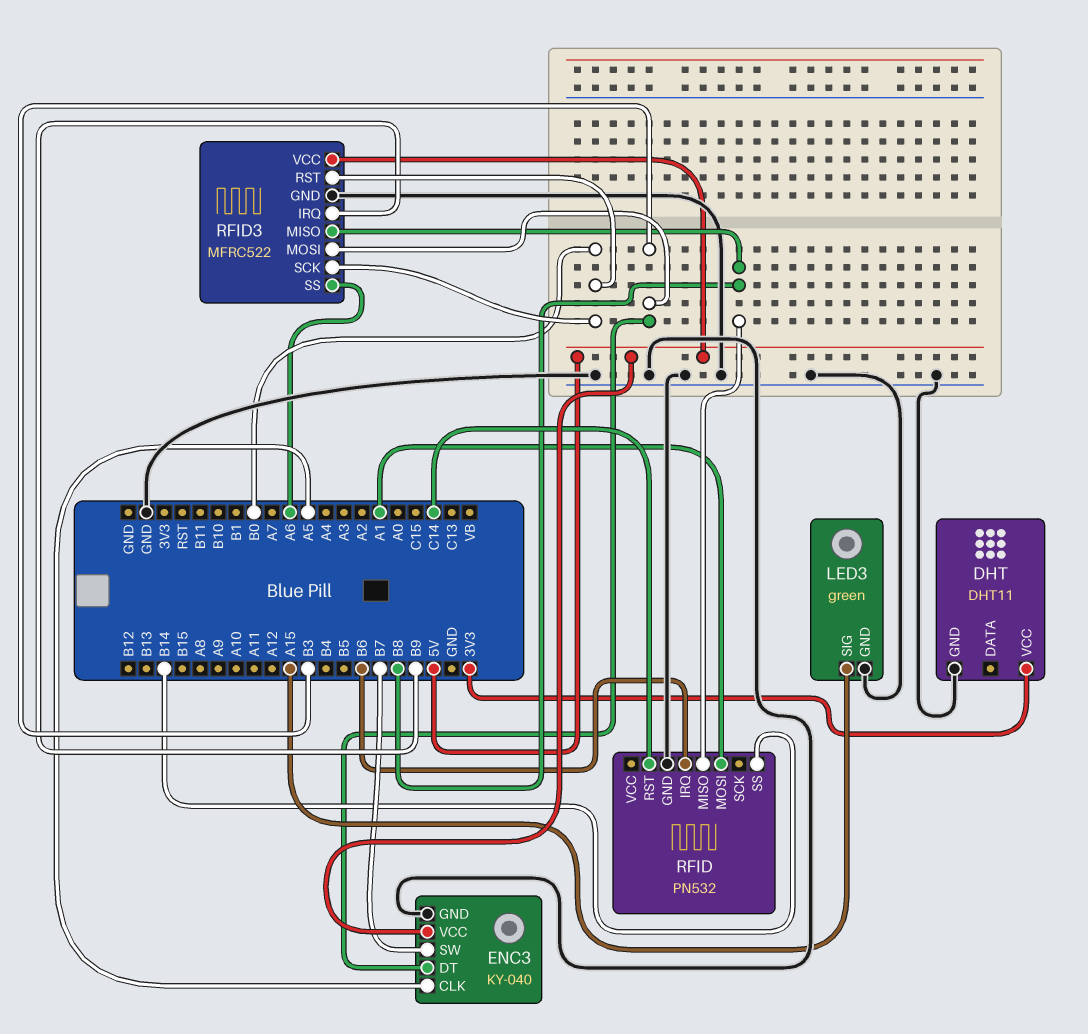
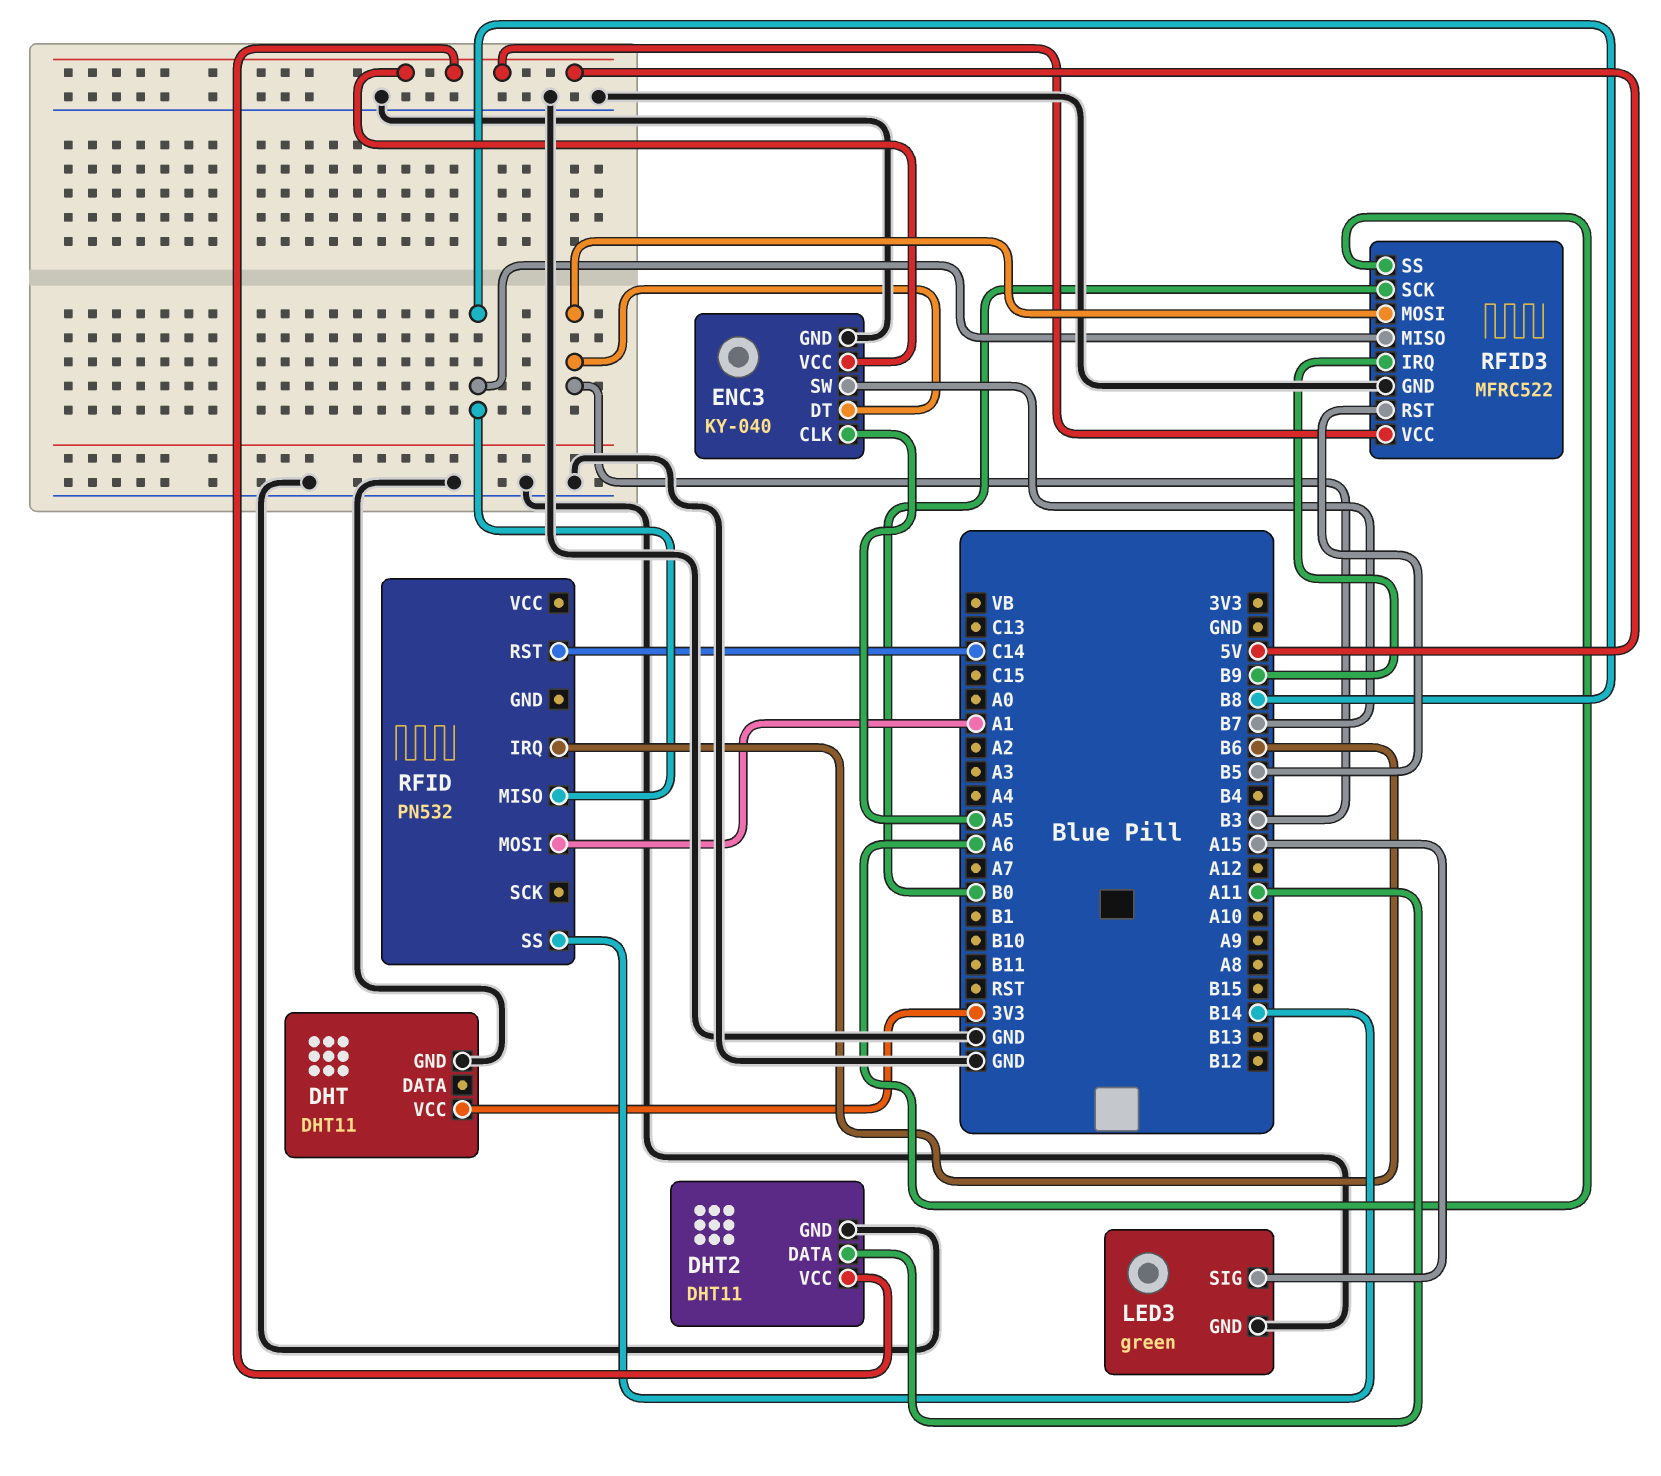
DHT2: none -> DHT11
DHT2 pin DATA: none -> A11
DHT2 pin GND: none -> GND
DHT2 pin VCC: none -> 5V
RFID pin GND: GND -> none
RFID3 pin RST: B0 -> B5

